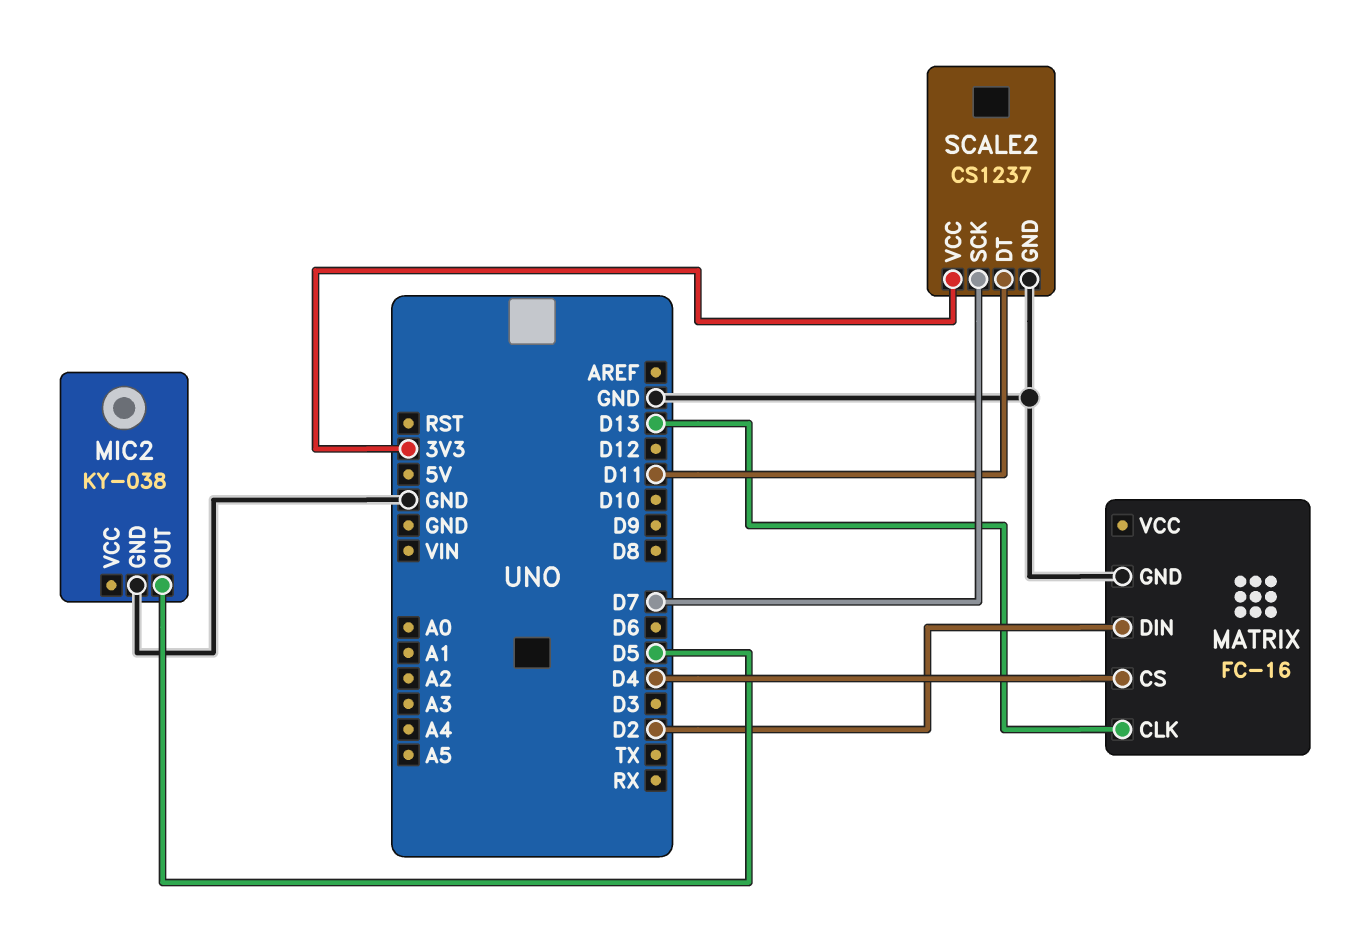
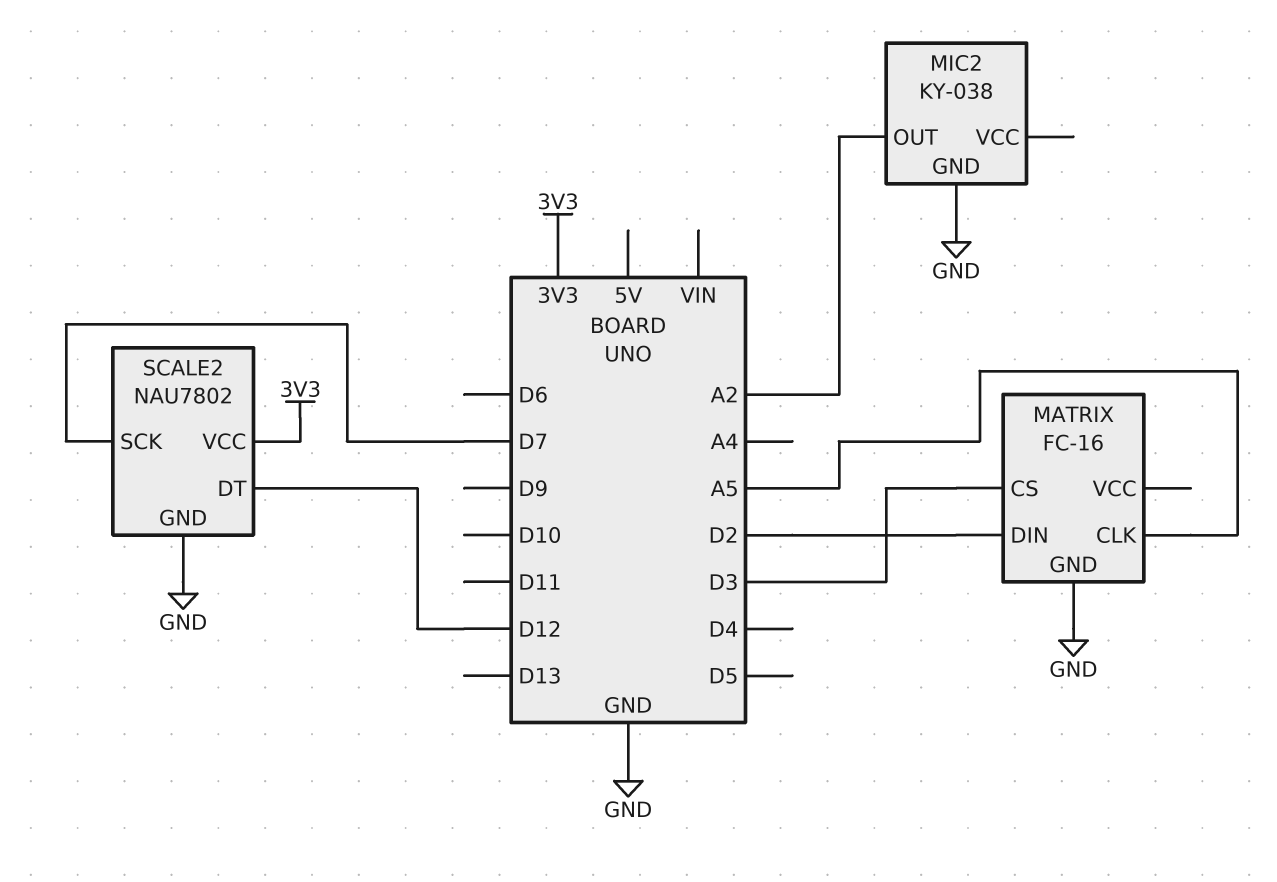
MATRIX pin CLK: D13 -> A5
MATRIX pin CS: D4 -> D3
MIC2 pin OUT: D5 -> A2
SCALE2: CS1237 -> NAU7802
SCALE2 pin DT: D11 -> D12

